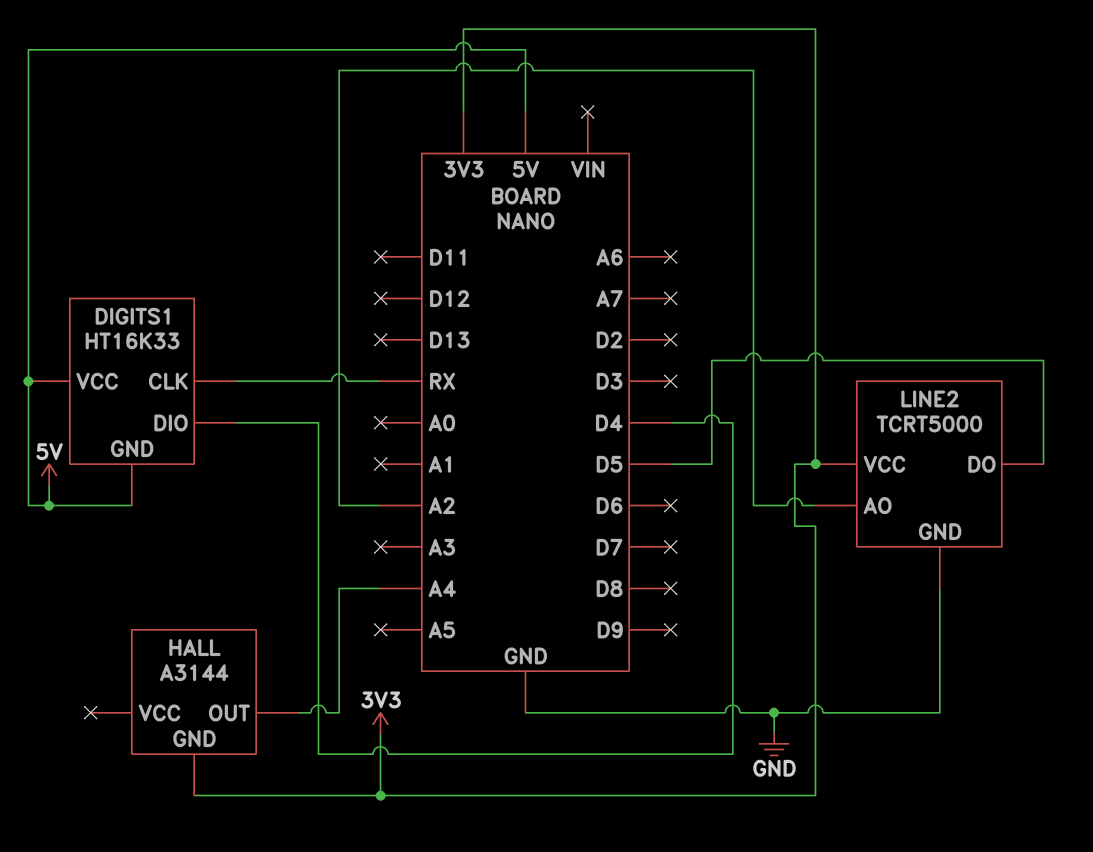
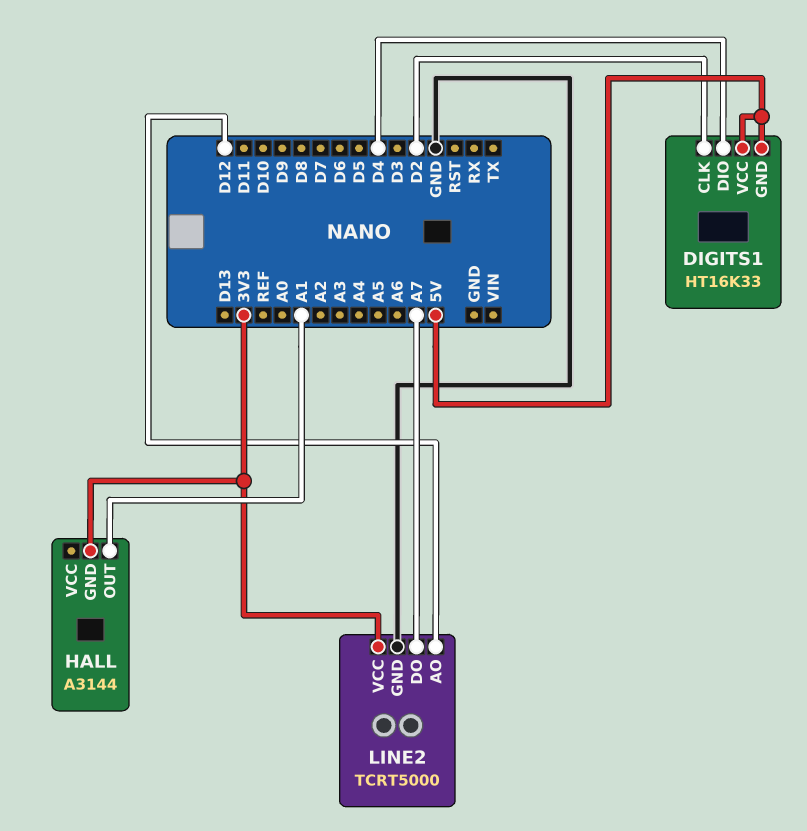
DIGITS1 pin CLK: RX -> D2
HALL pin OUT: A4 -> A1
LINE2 pin AO: A2 -> D12
LINE2 pin DO: D5 -> A7

